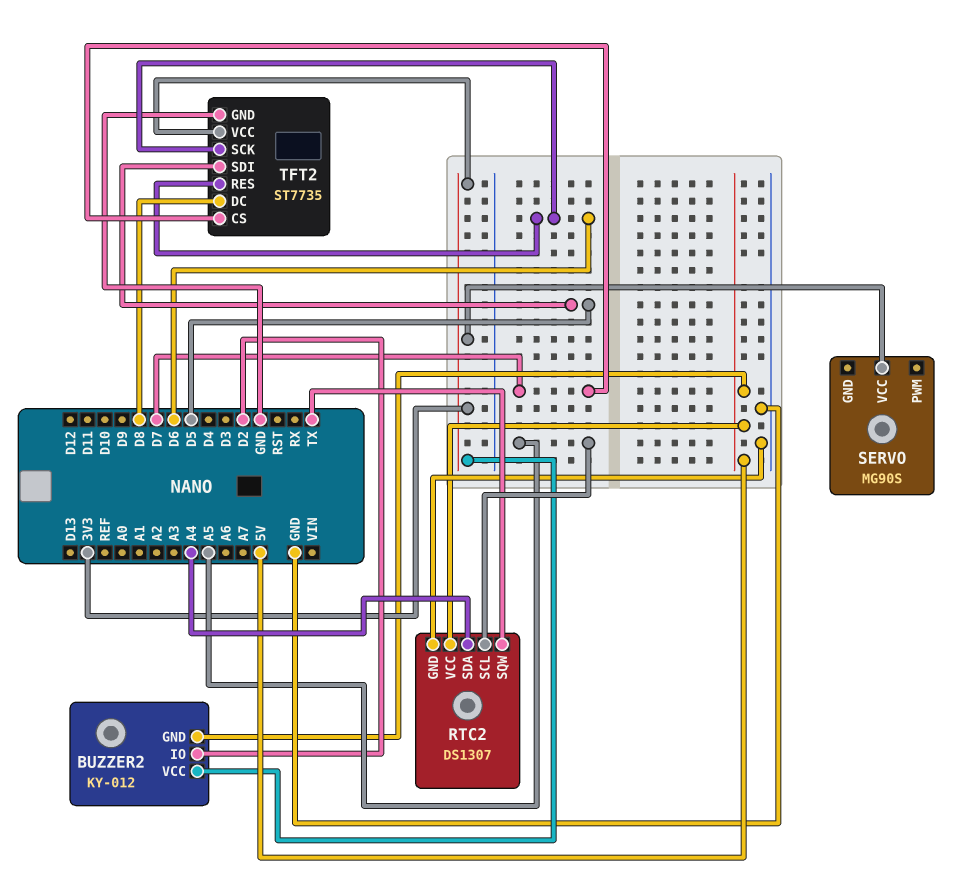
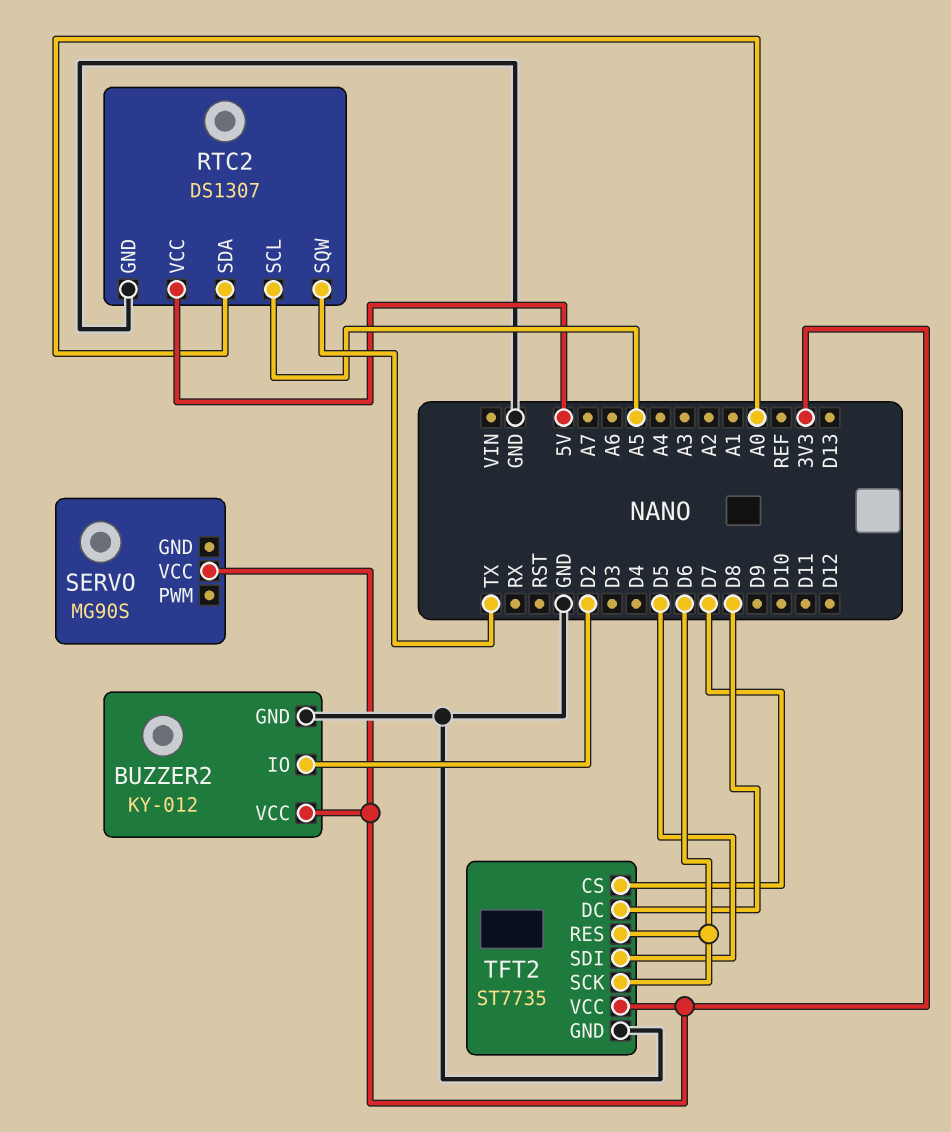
BUZZER2 pin GND: 5V -> GND
RTC2 pin SDA: A4 -> A0

